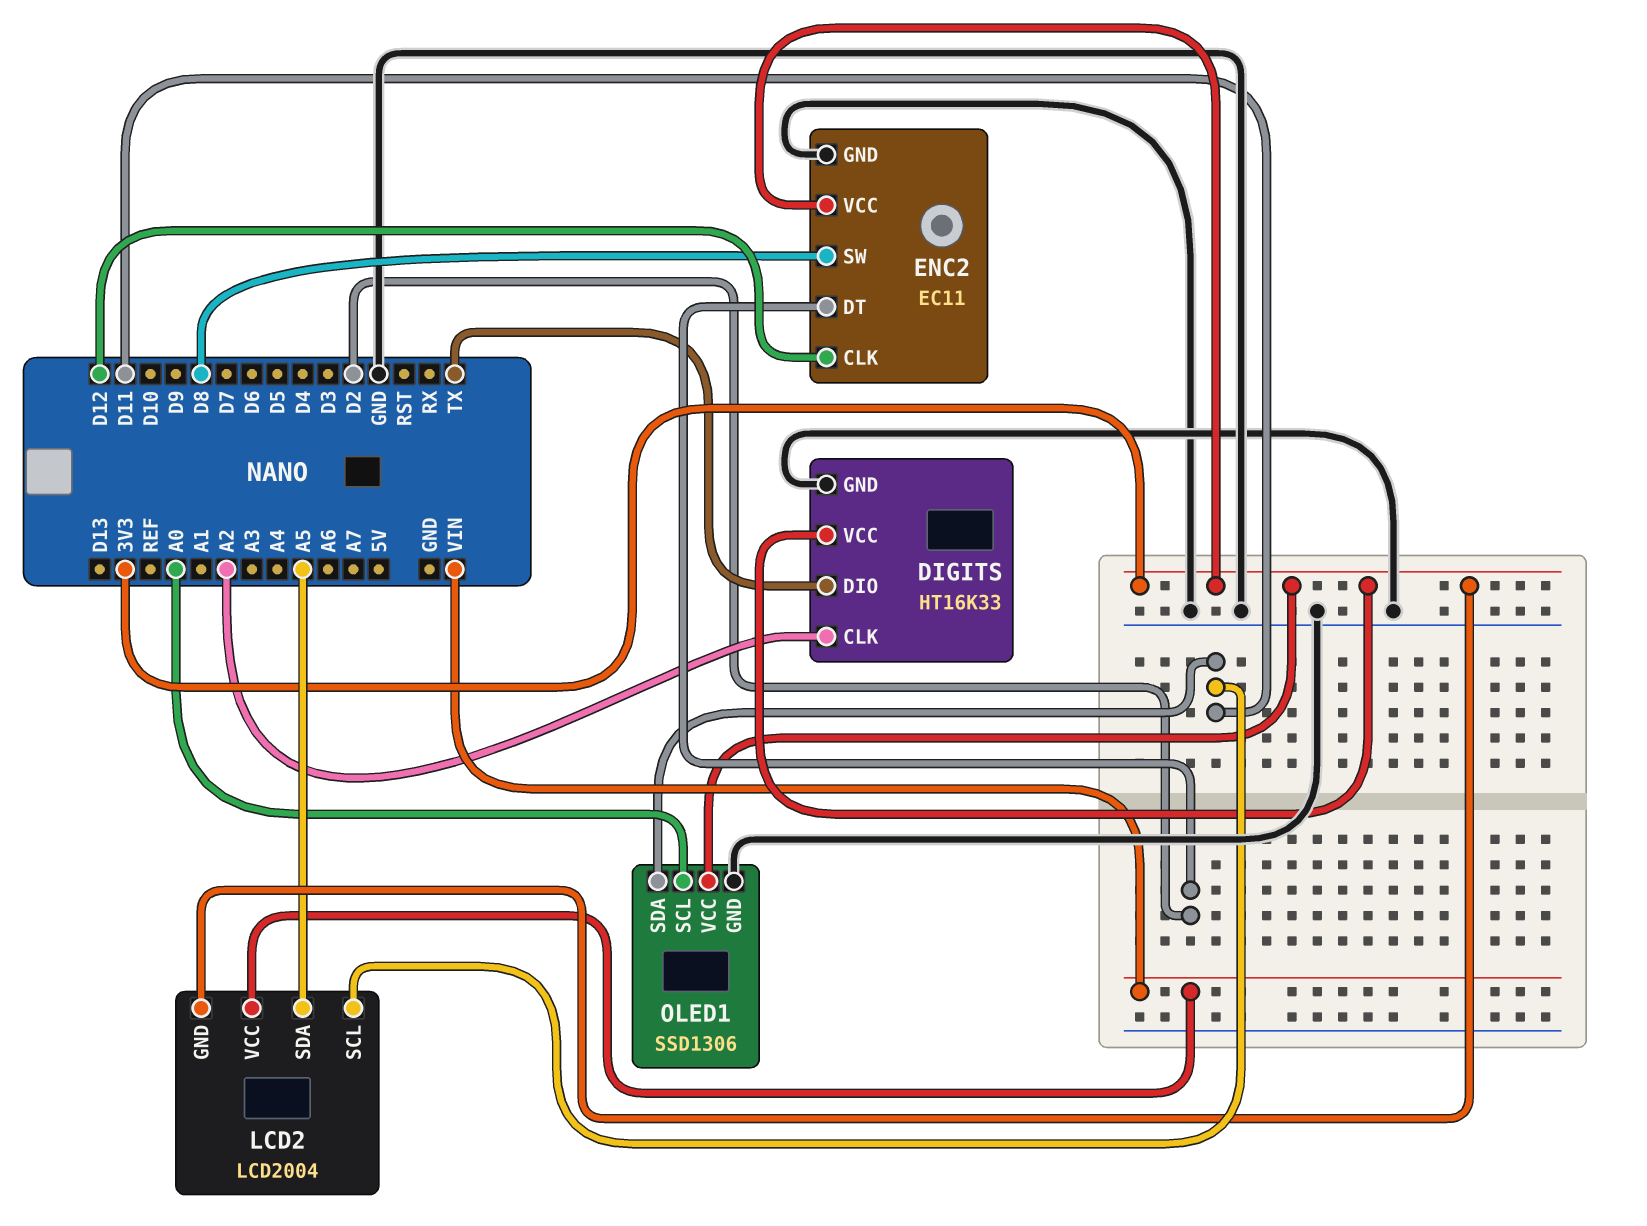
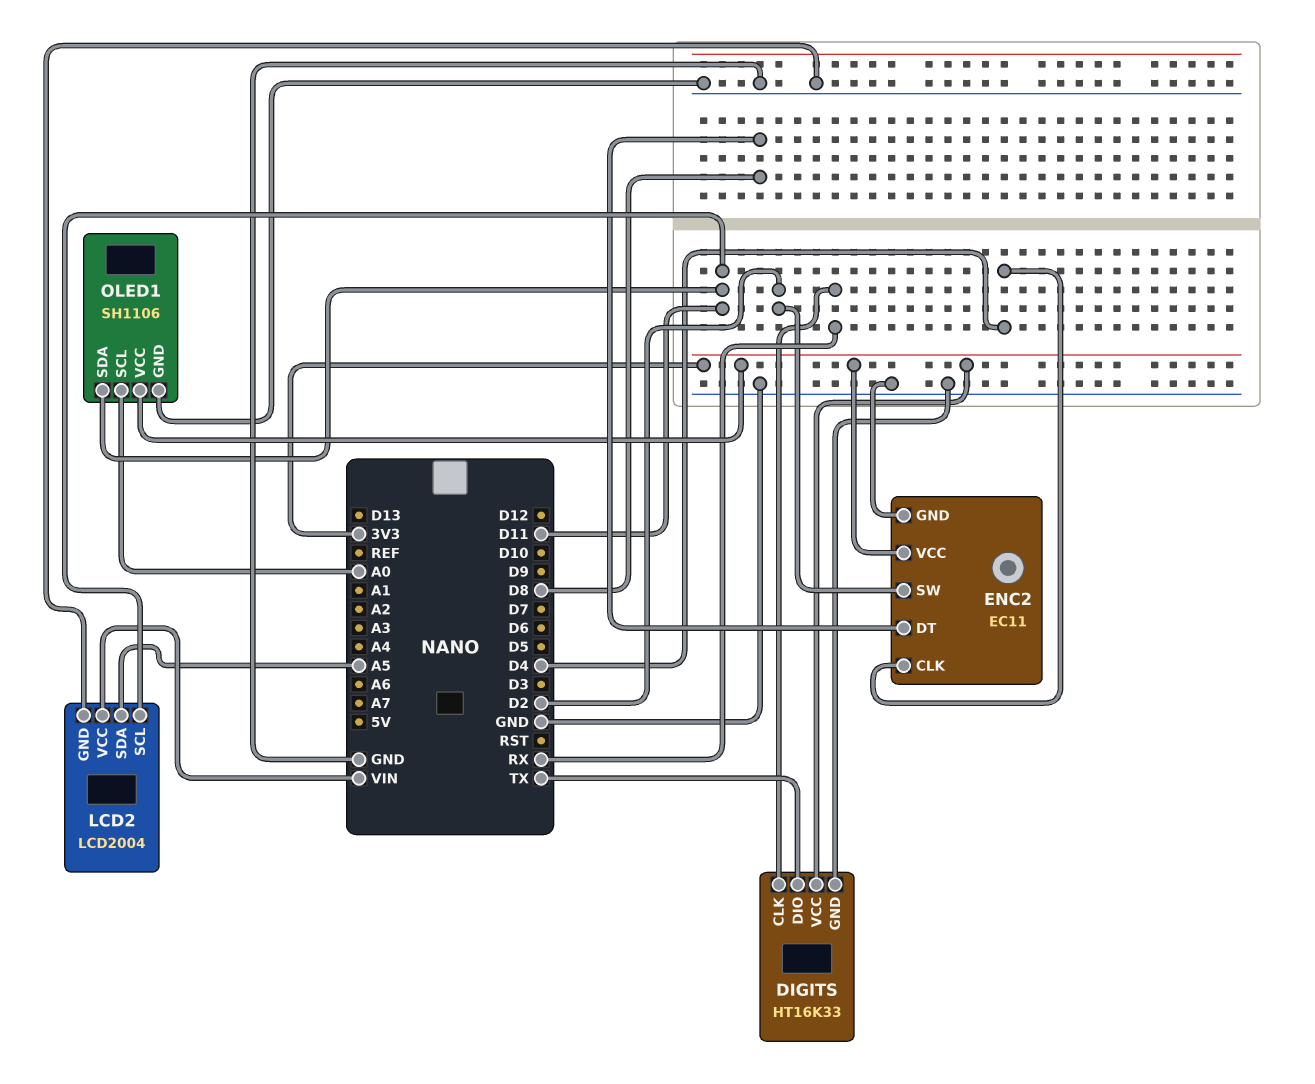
DIGITS pin CLK: A2 -> RX
ENC2 pin CLK: D12 -> D4
ENC2 pin DT: D2 -> D8
ENC2 pin SW: D8 -> D2
LCD2 pin GND: 3V3 -> GND
OLED1: SSD1306 -> SH1106

